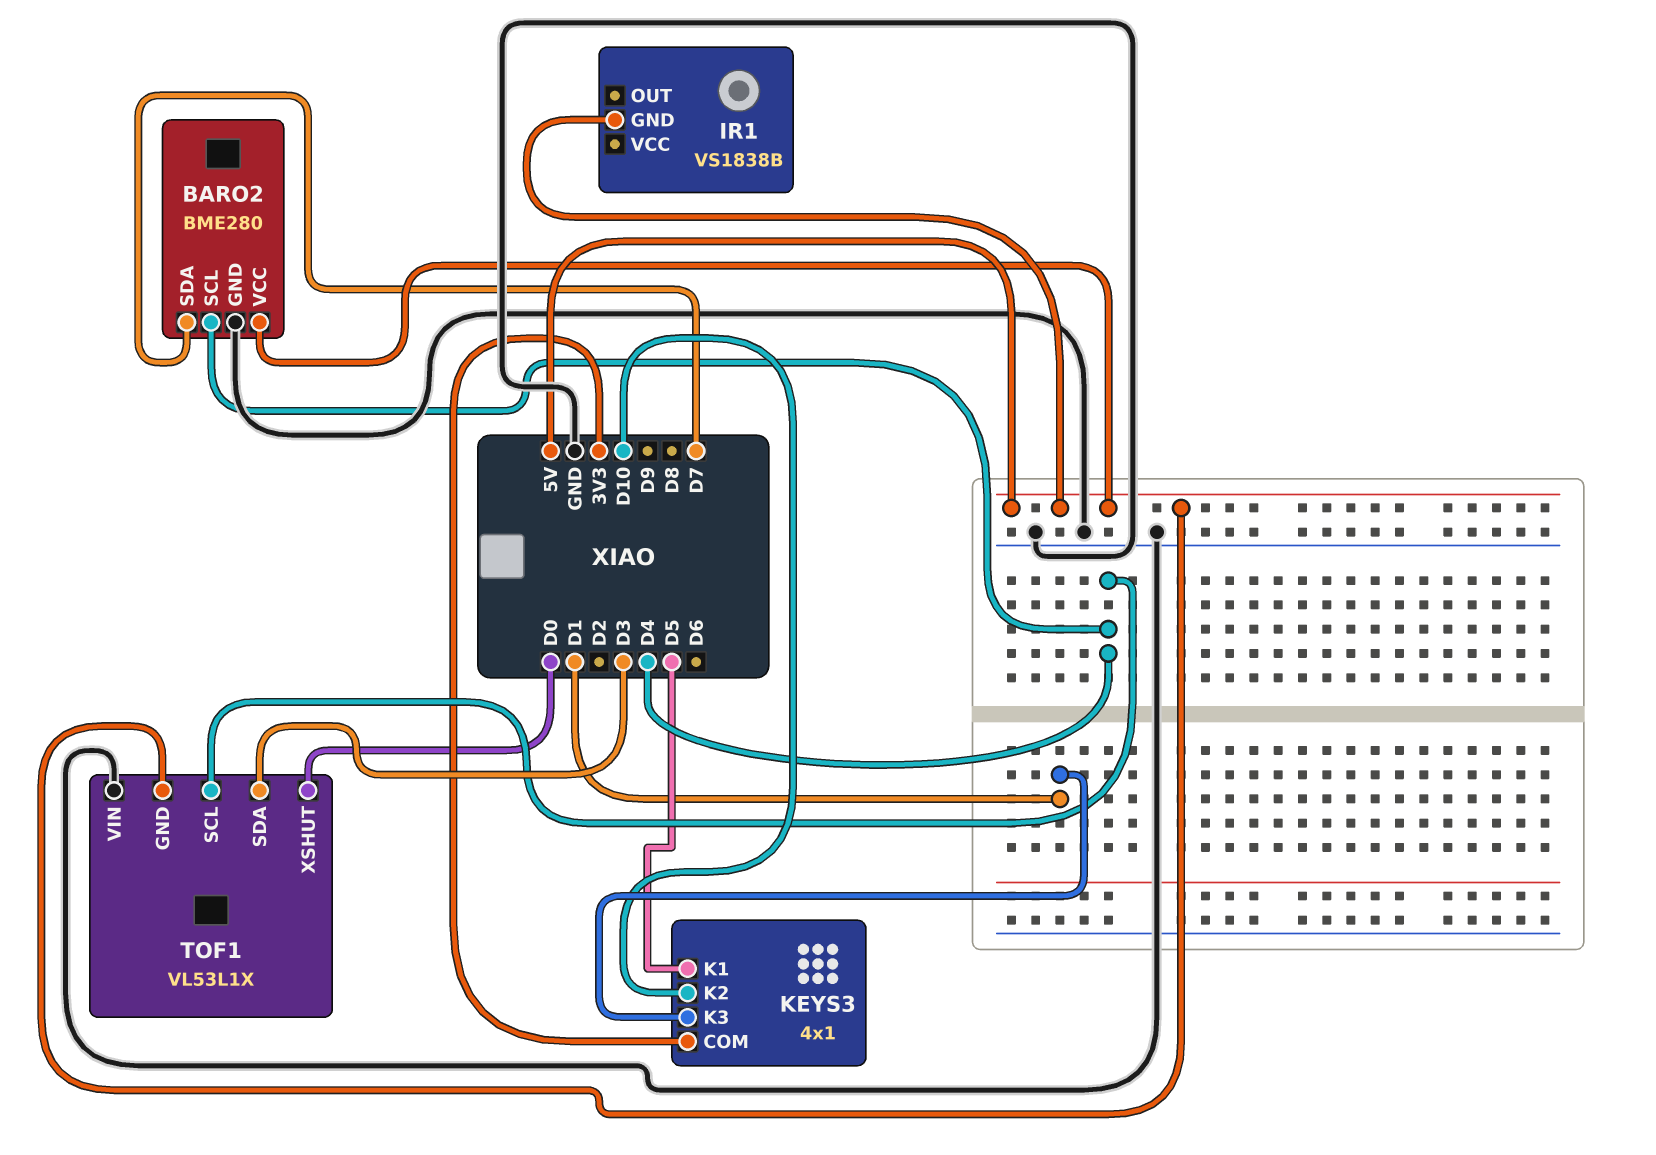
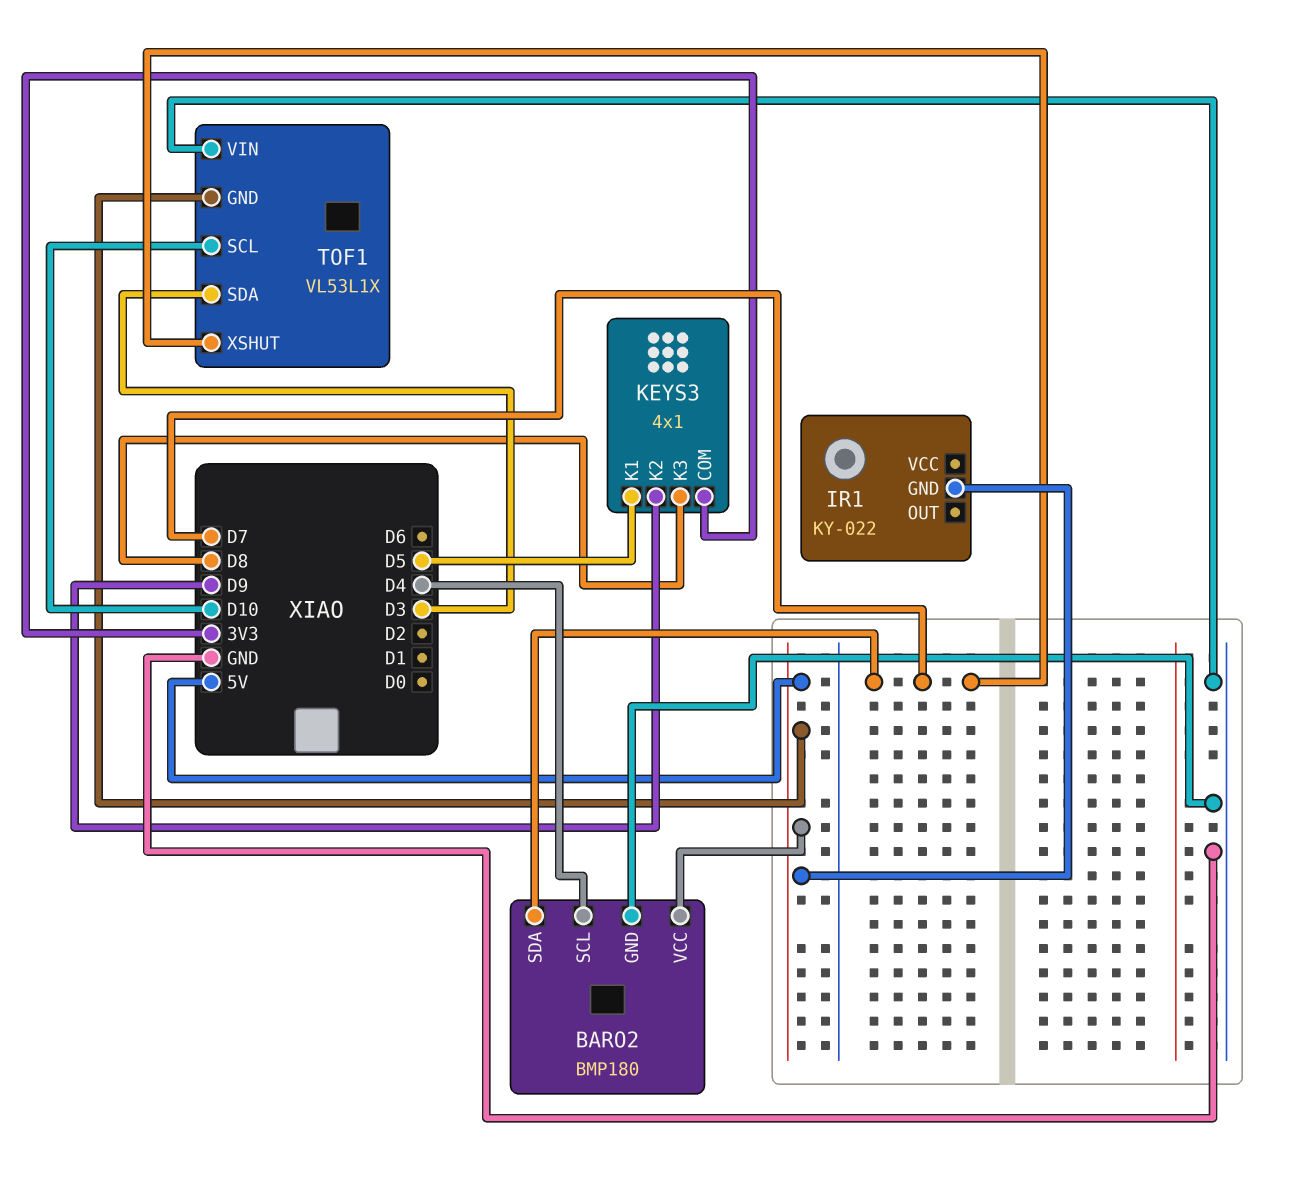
BARO2: BME280 -> BMP180
IR1: VS1838B -> KY-022
KEYS3 pin K2: D10 -> D9
KEYS3 pin K3: D1 -> D8
TOF1 pin SCL: D4 -> D10
TOF1 pin XSHUT: D0 -> D7

